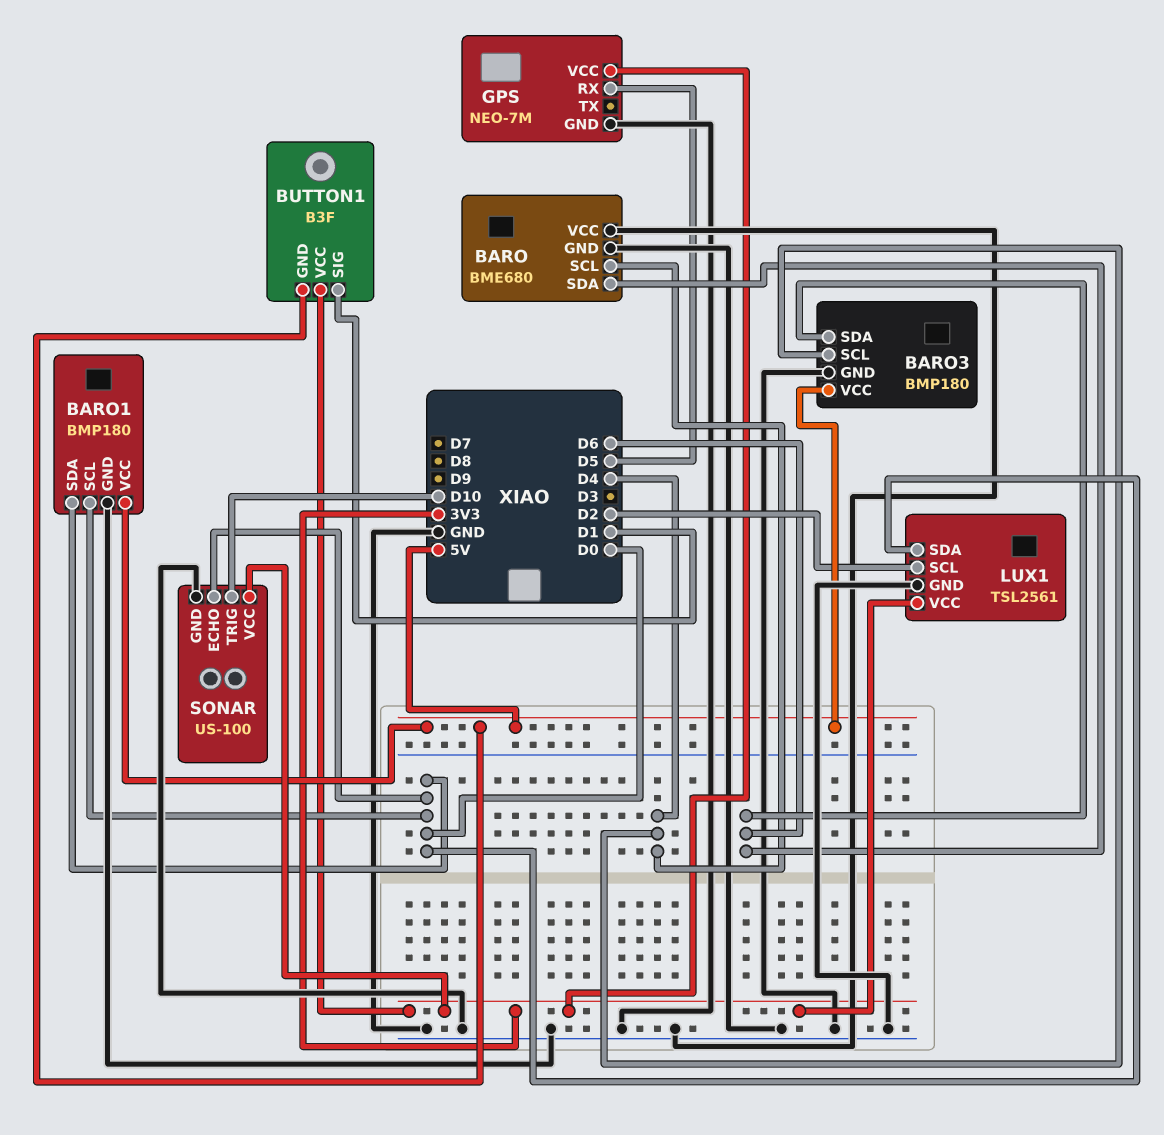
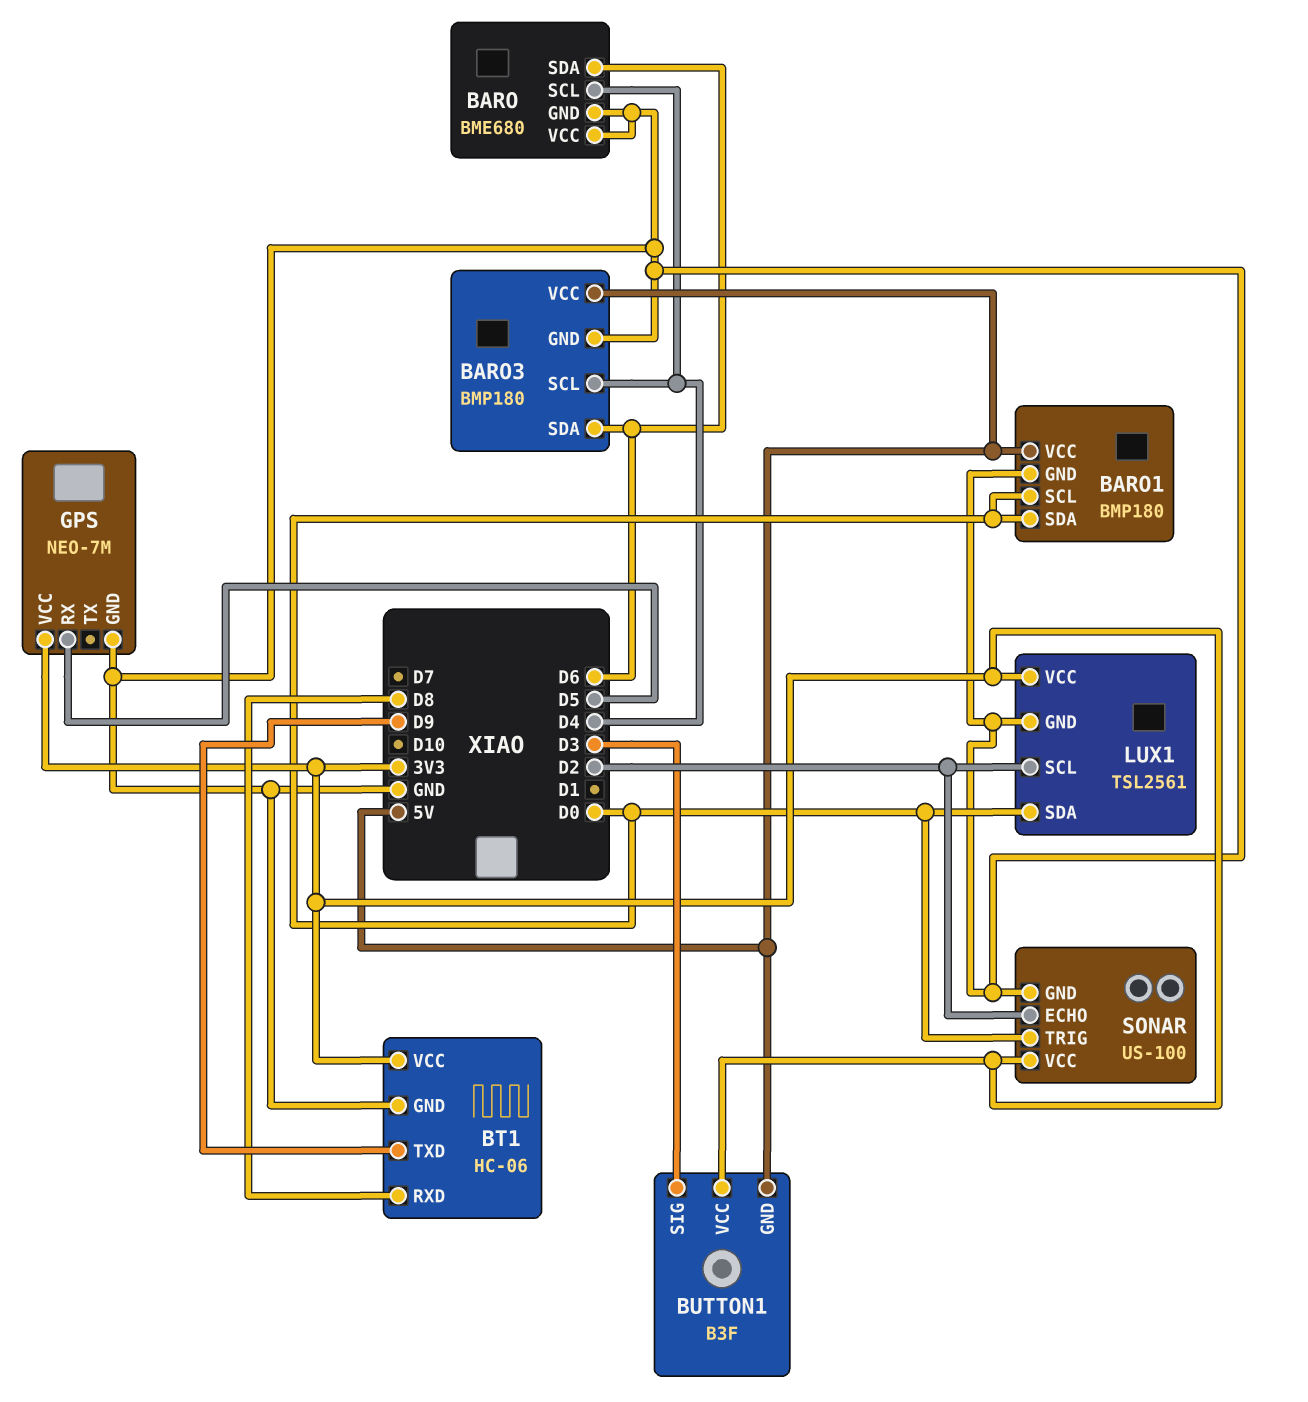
BT1: none -> HC-06
BT1 pin GND: none -> GND
BT1 pin RXD: none -> D8
BT1 pin TXD: none -> D9
BT1 pin VCC: none -> 3V3
BUTTON1 pin SIG: D1 -> D3
SONAR pin ECHO: D0 -> D2
SONAR pin TRIG: D10 -> D0

